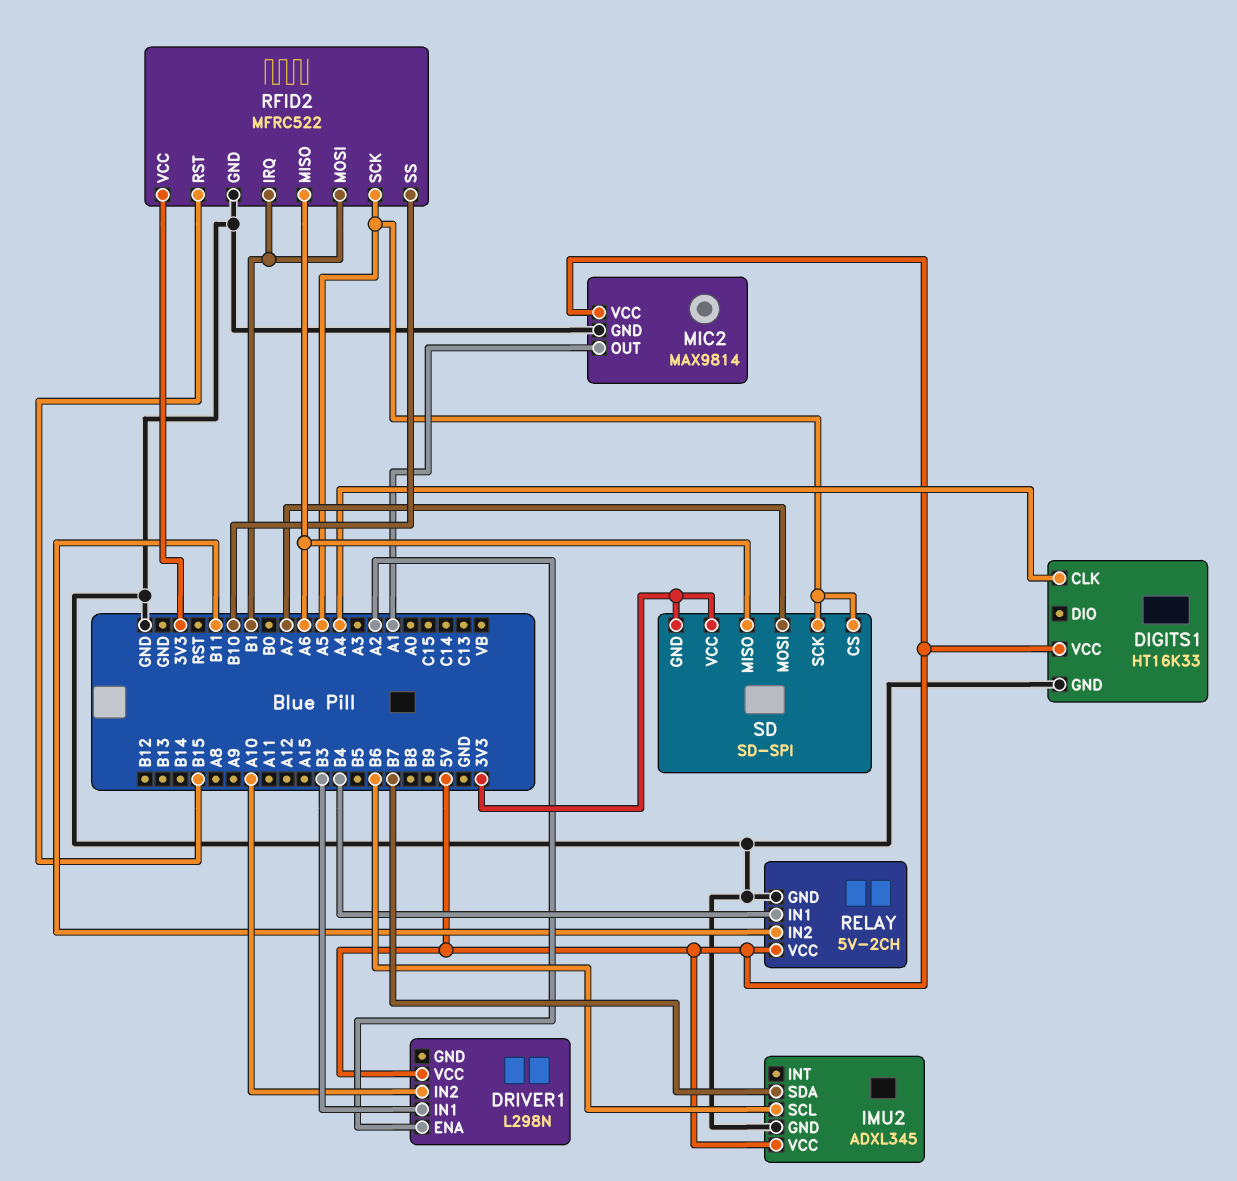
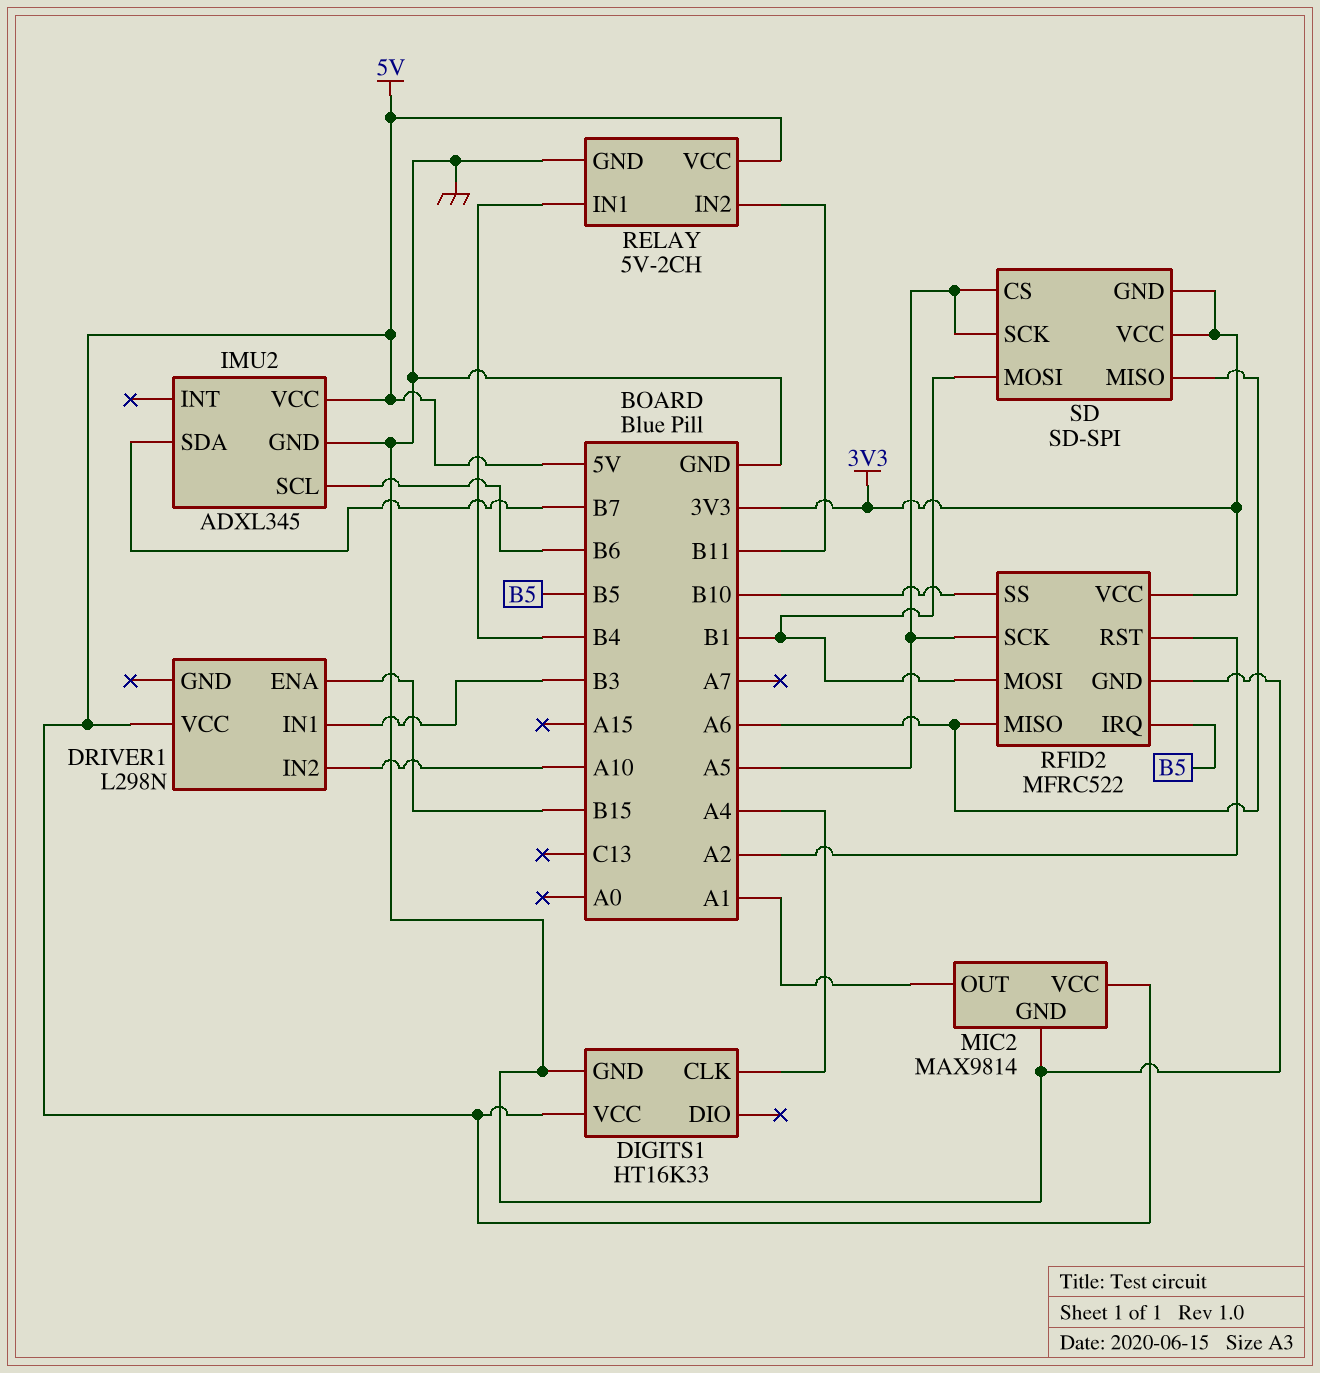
DRIVER1 pin ENA: A2 -> B15
RFID2 pin IRQ: B1 -> B5
RFID2 pin RST: B15 -> A2
SD pin MOSI: A7 -> B1

